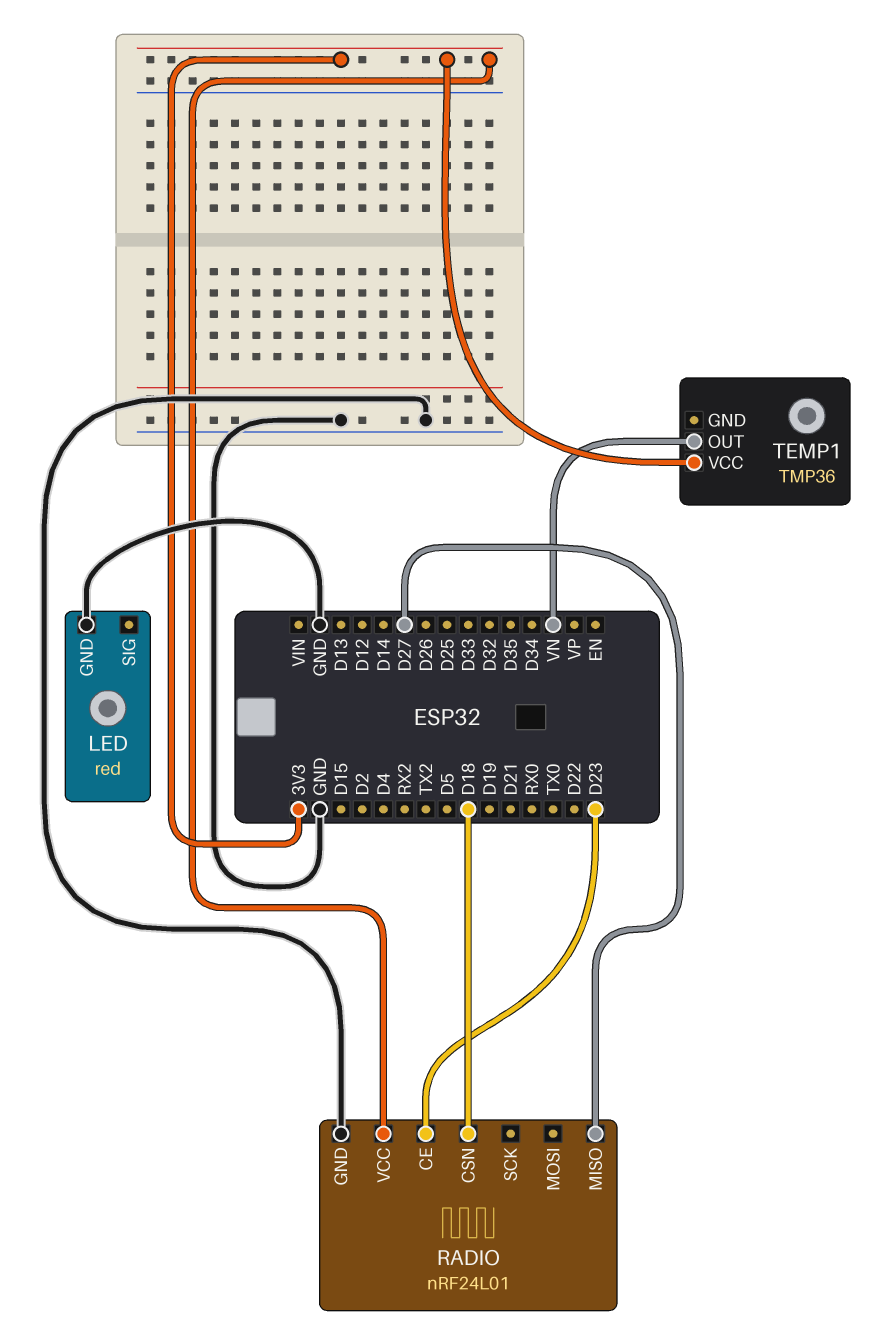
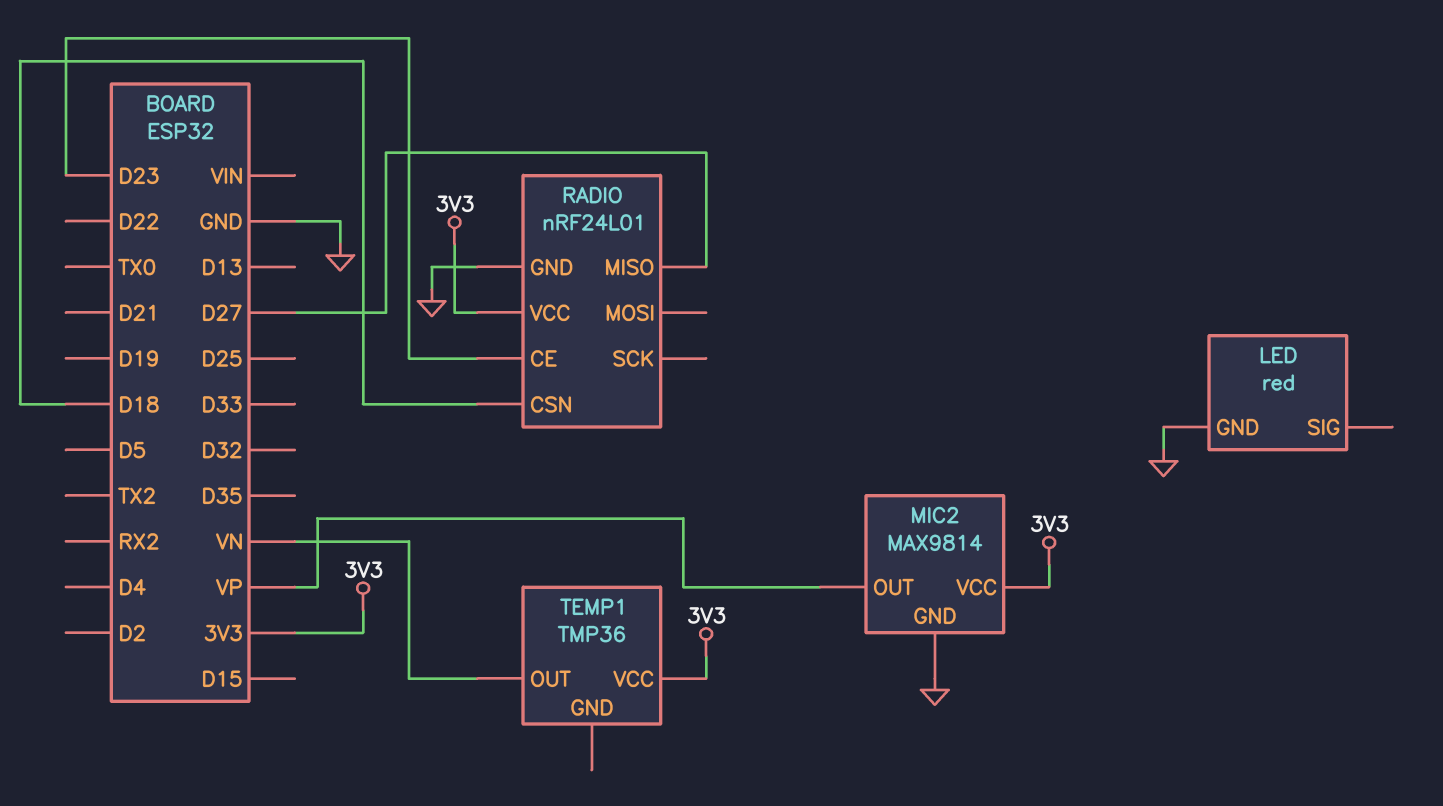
MIC2: none -> MAX9814
MIC2 pin GND: none -> GND
MIC2 pin OUT: none -> VP
MIC2 pin VCC: none -> 3V3

